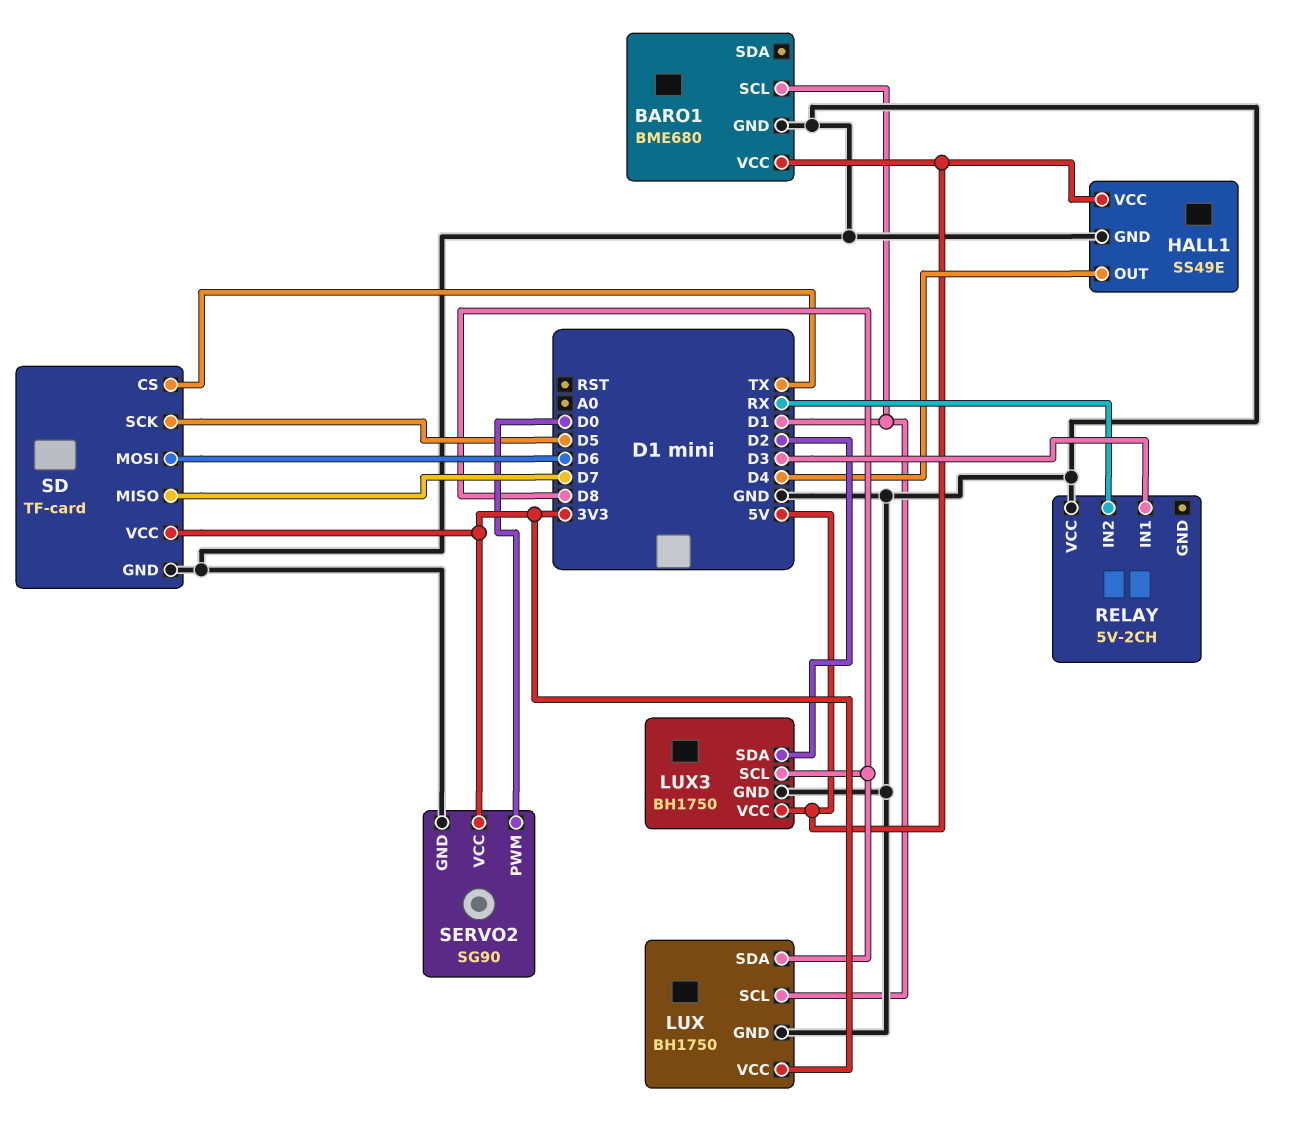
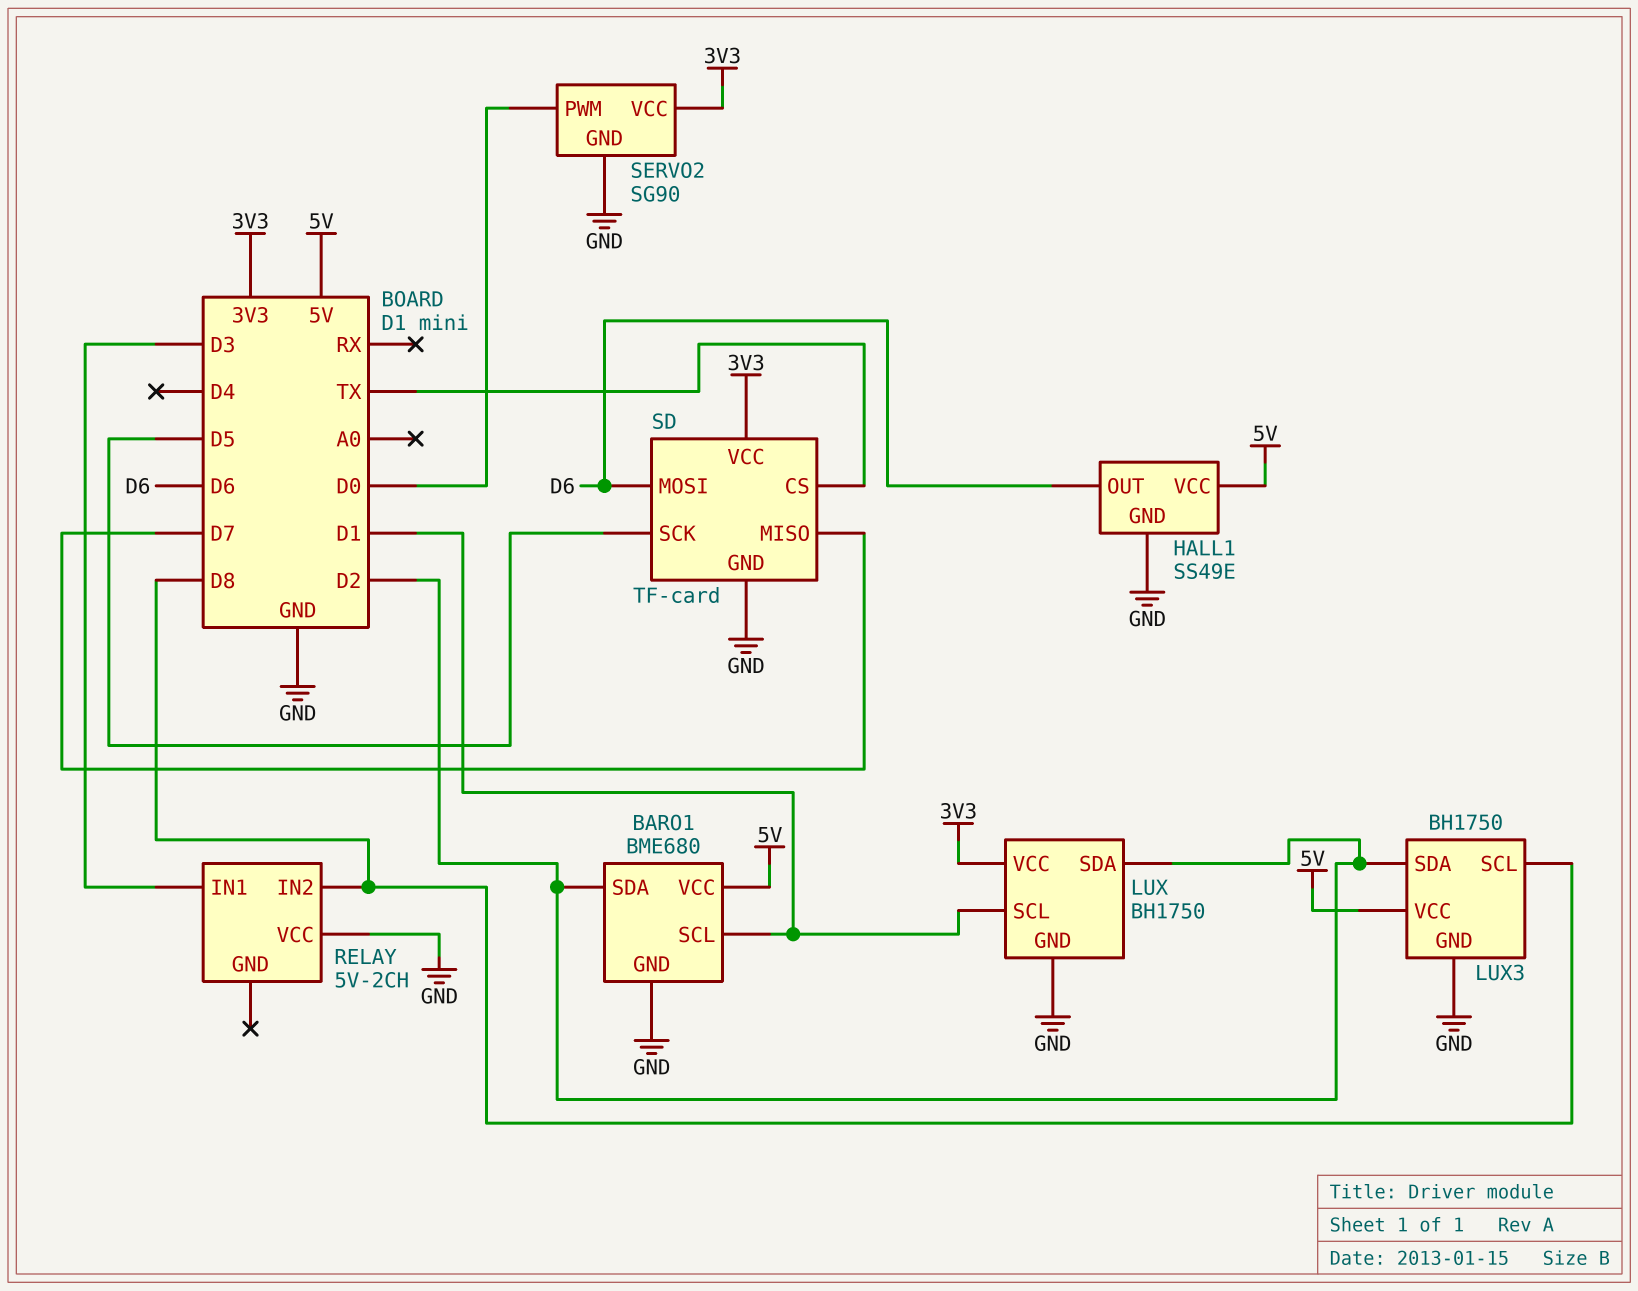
BARO1 pin SDA: none -> D2
HALL1 pin OUT: D4 -> D6
LUX pin SDA: D8 -> D2
RELAY pin IN2: RX -> D8

